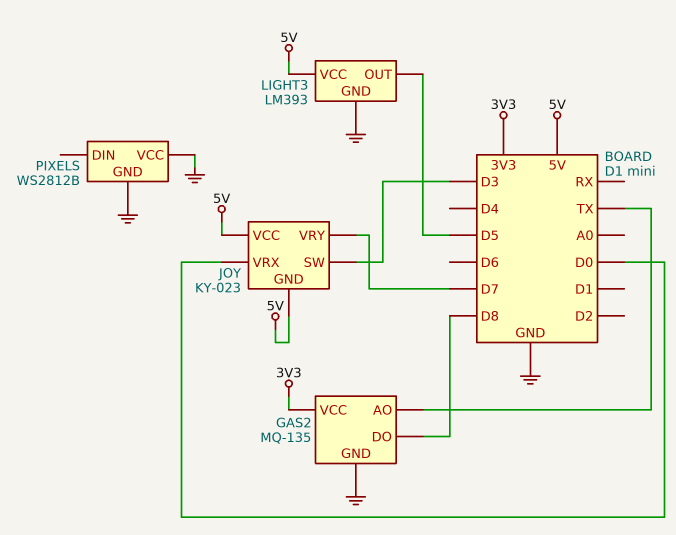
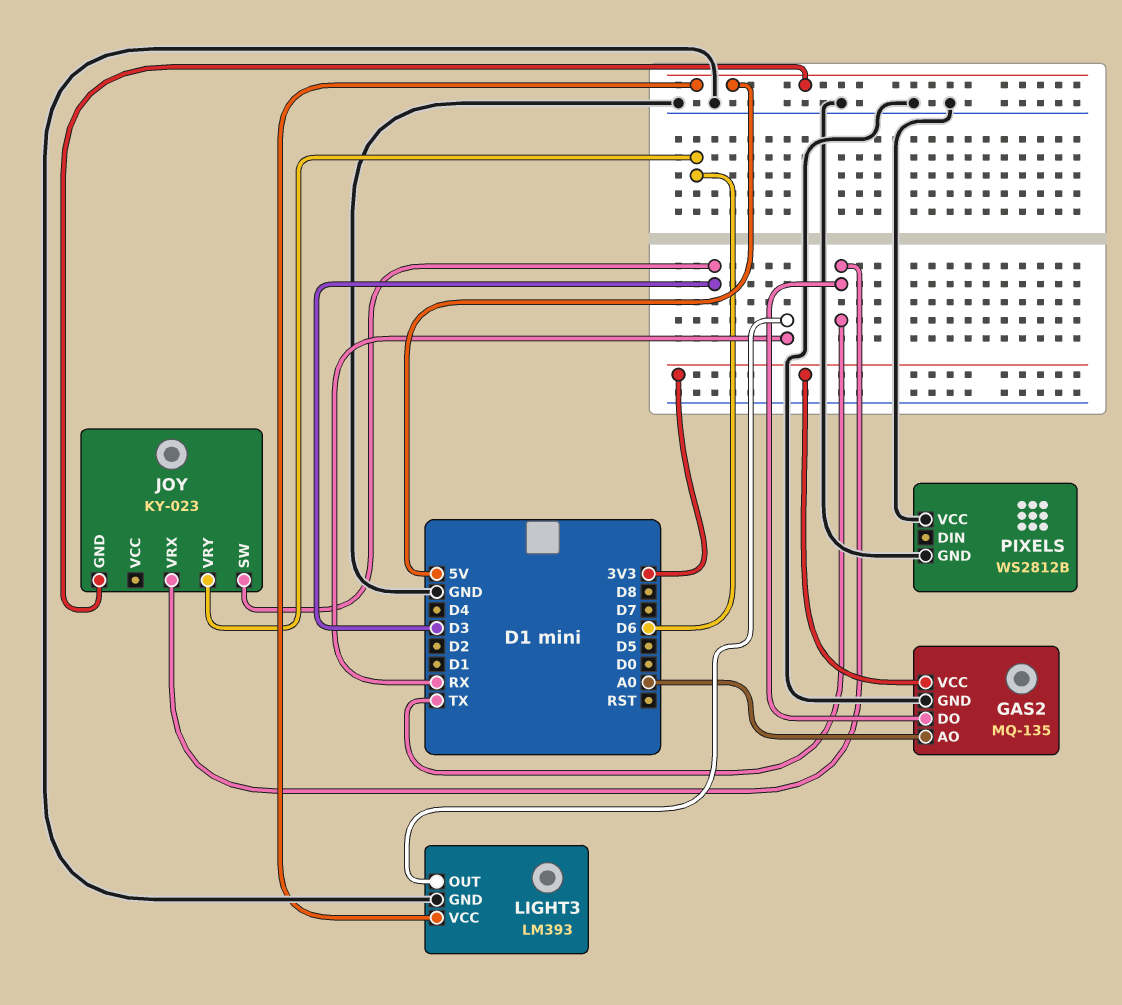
GAS2 pin AO: TX -> A0
GAS2 pin DO: D8 -> TX
JOY pin VCC: 5V -> none
JOY pin VRX: D0 -> TX
JOY pin VRY: D7 -> D6
LIGHT3 pin OUT: D5 -> RX

